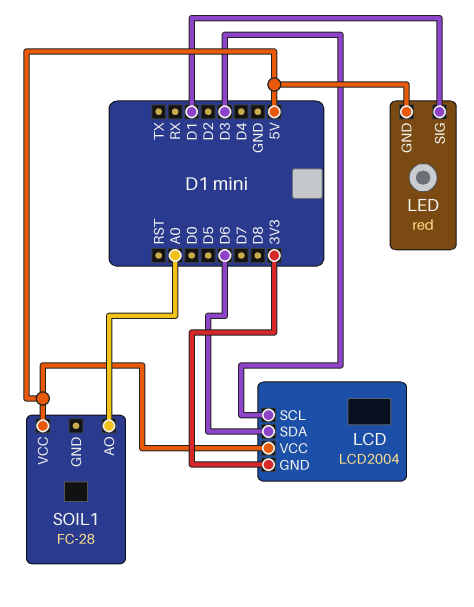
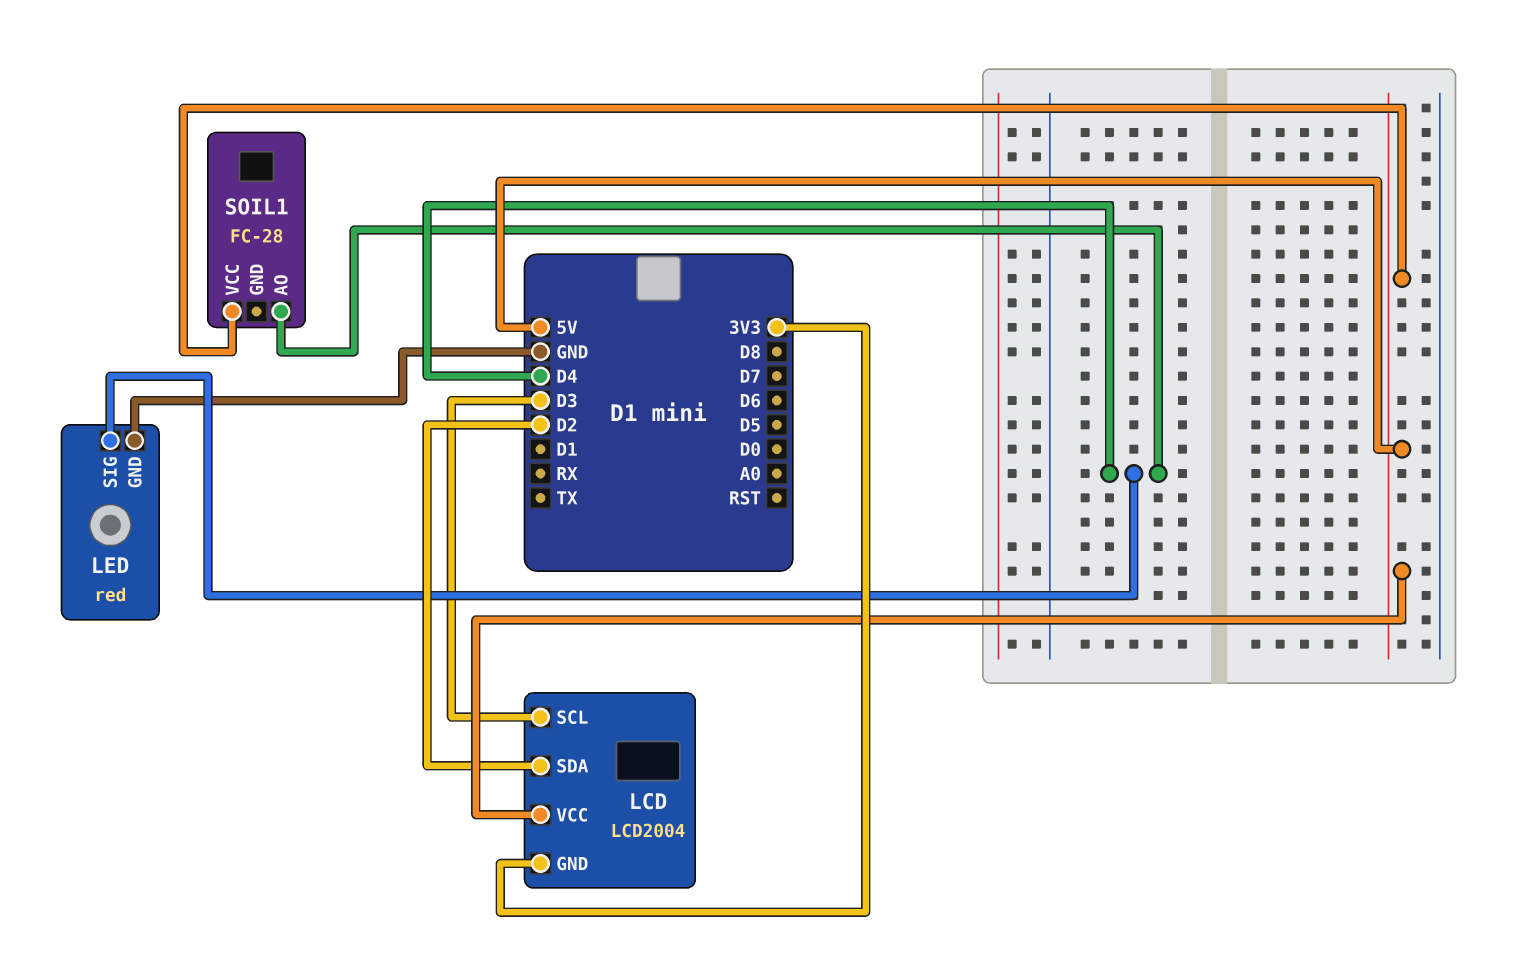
LCD pin SDA: D6 -> D2
LED pin GND: 5V -> GND
LED pin SIG: D1 -> D4
SOIL1 pin AO: A0 -> D4

